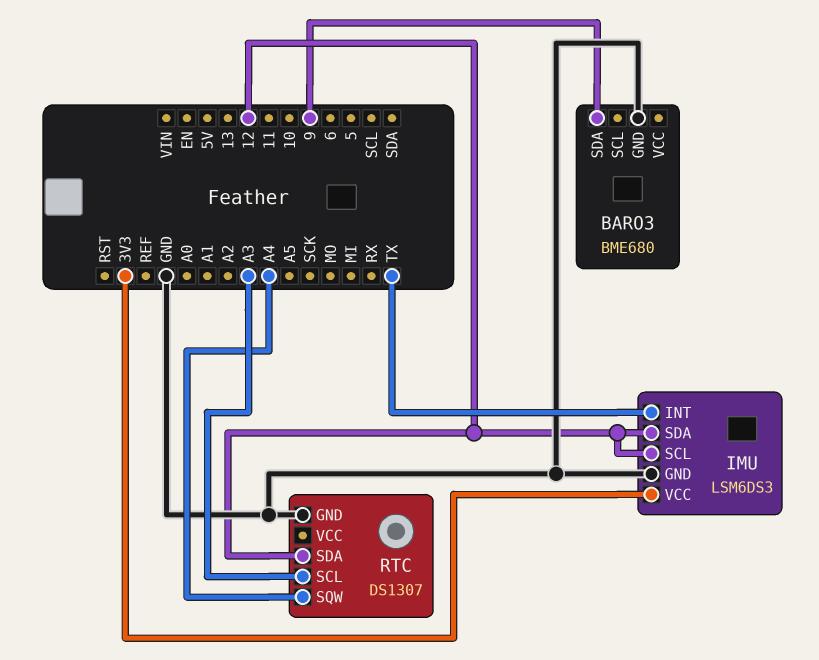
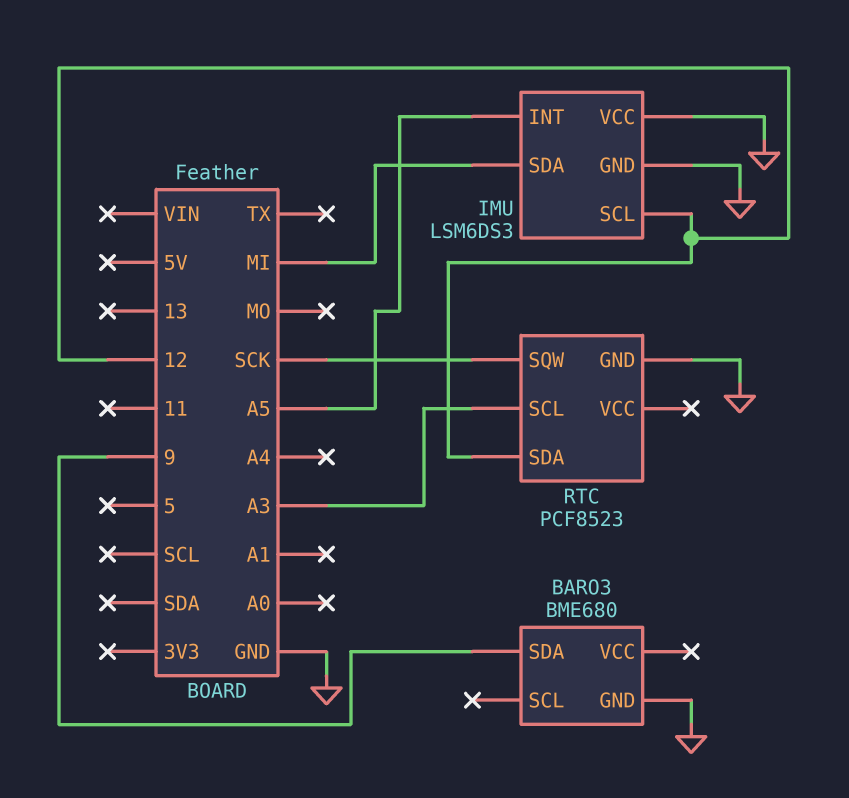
IMU pin INT: TX -> A5
IMU pin SDA: 12 -> MI
IMU pin VCC: 3V3 -> GND
RTC: DS1307 -> PCF8523
RTC pin SQW: A4 -> SCK

